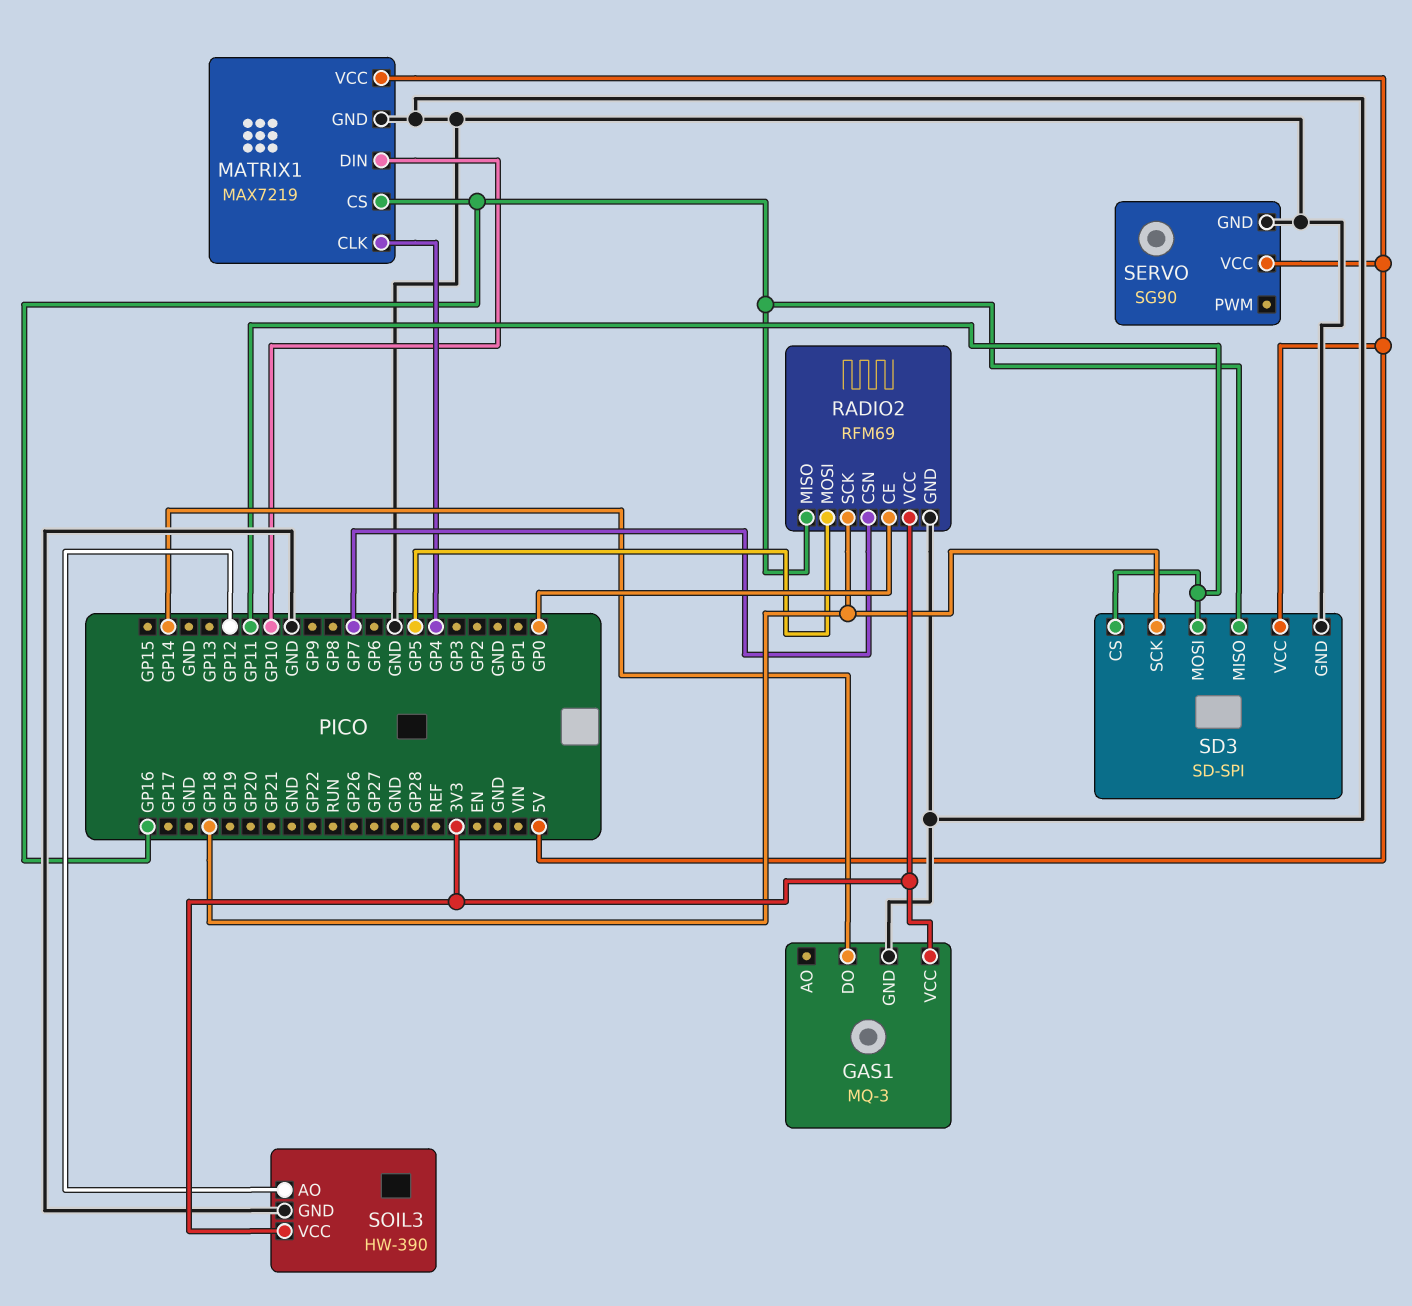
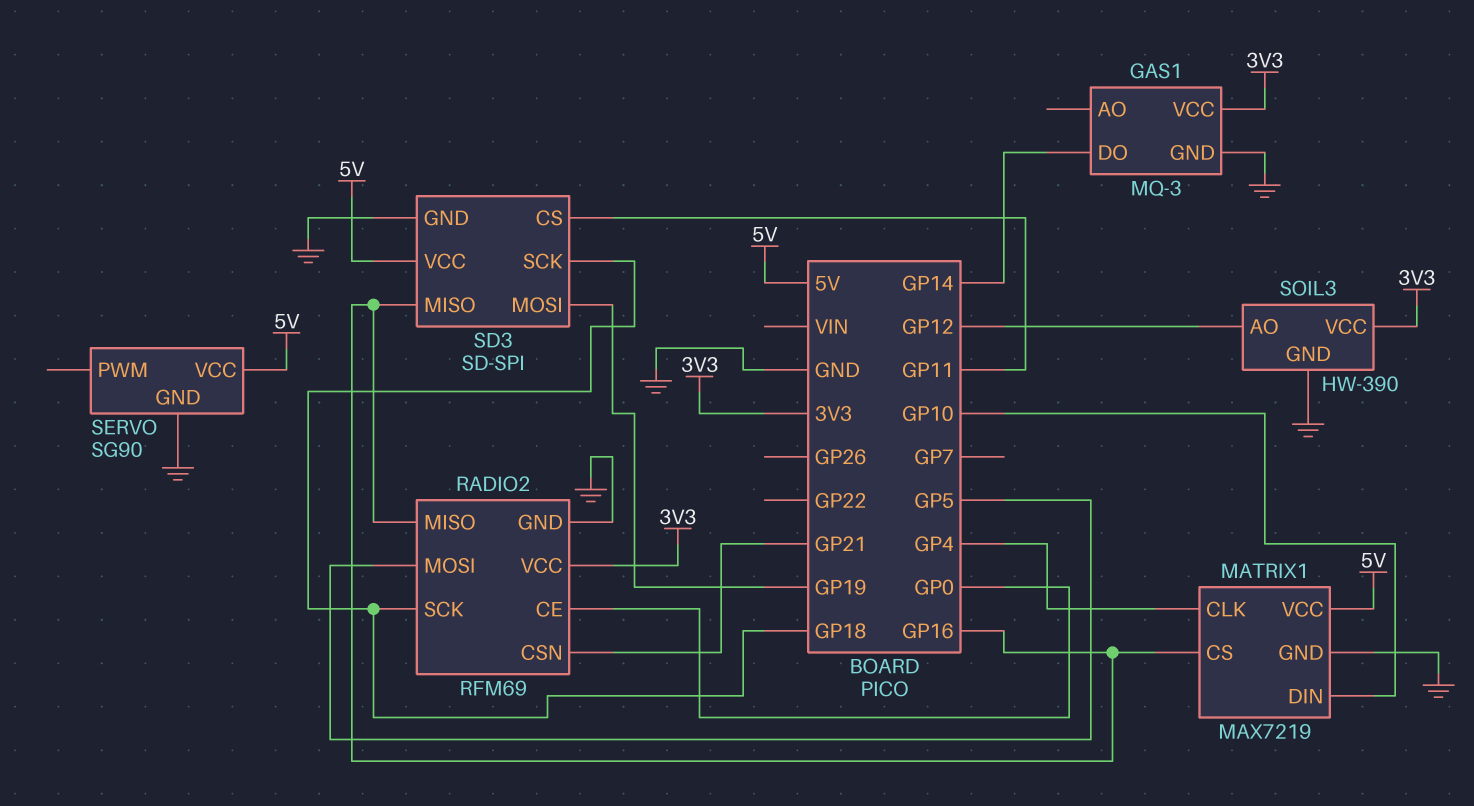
RADIO2 pin CSN: GP7 -> GP21
SD3 pin MOSI: GP11 -> GP19

